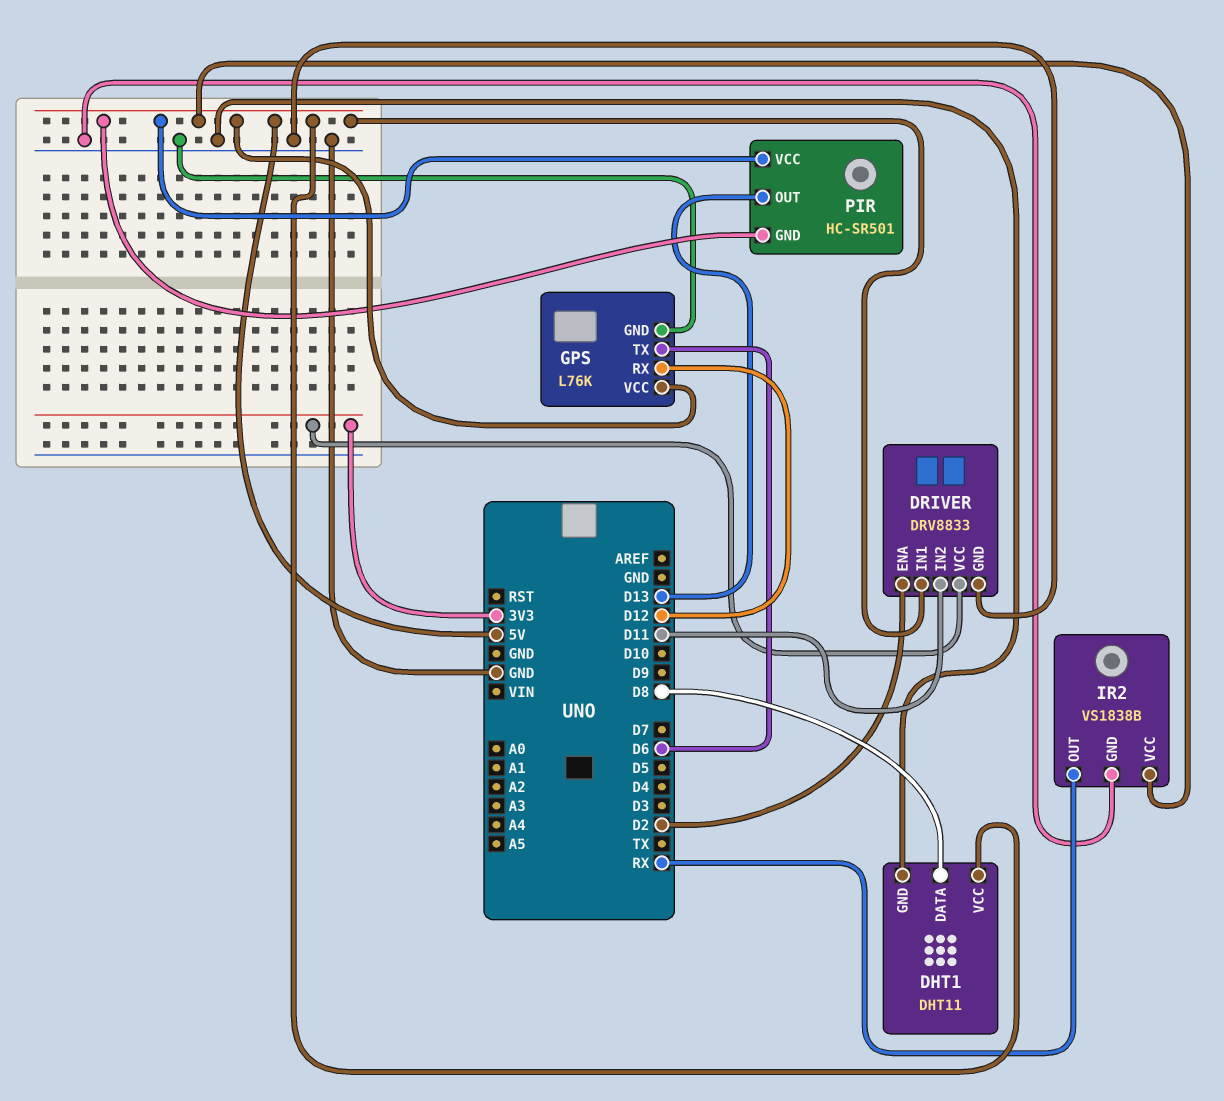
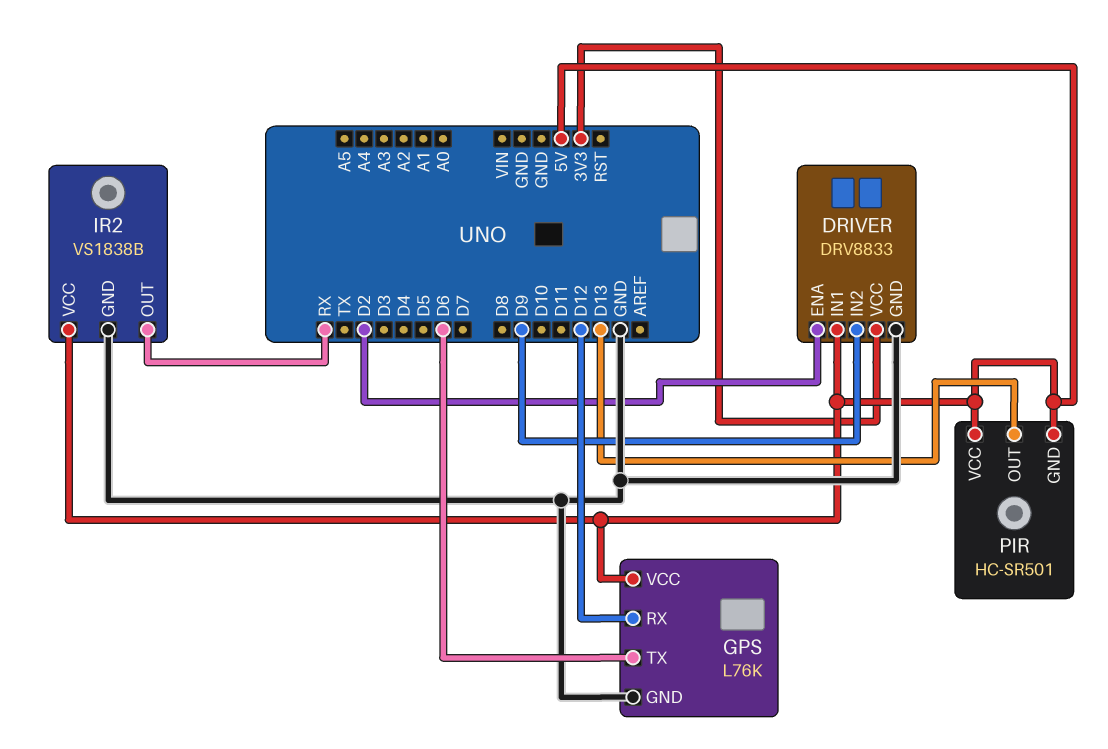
DHT1: DHT11 -> none
DHT1 pin DATA: D8 -> none
DHT1 pin GND: GND -> none
DHT1 pin VCC: 5V -> none
DRIVER pin IN2: D11 -> D9

